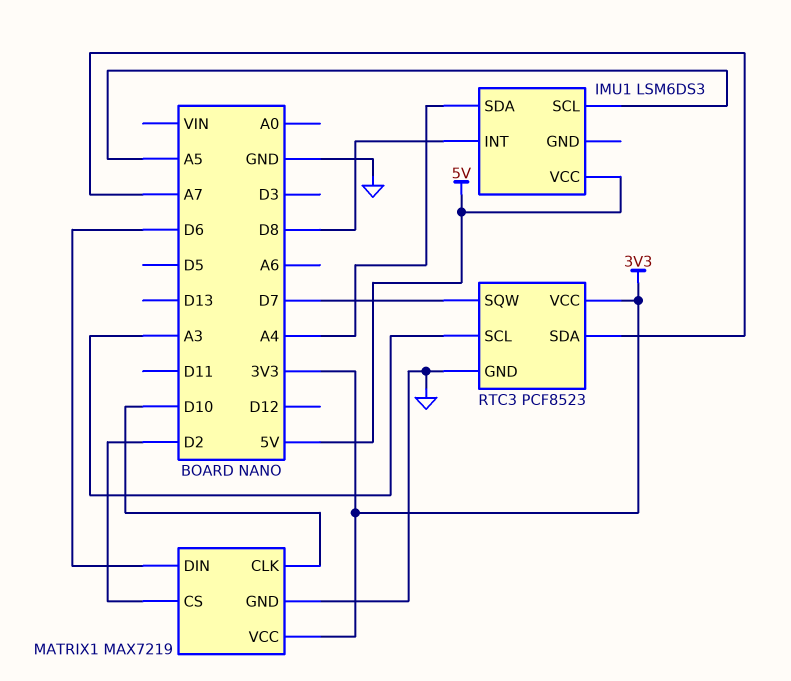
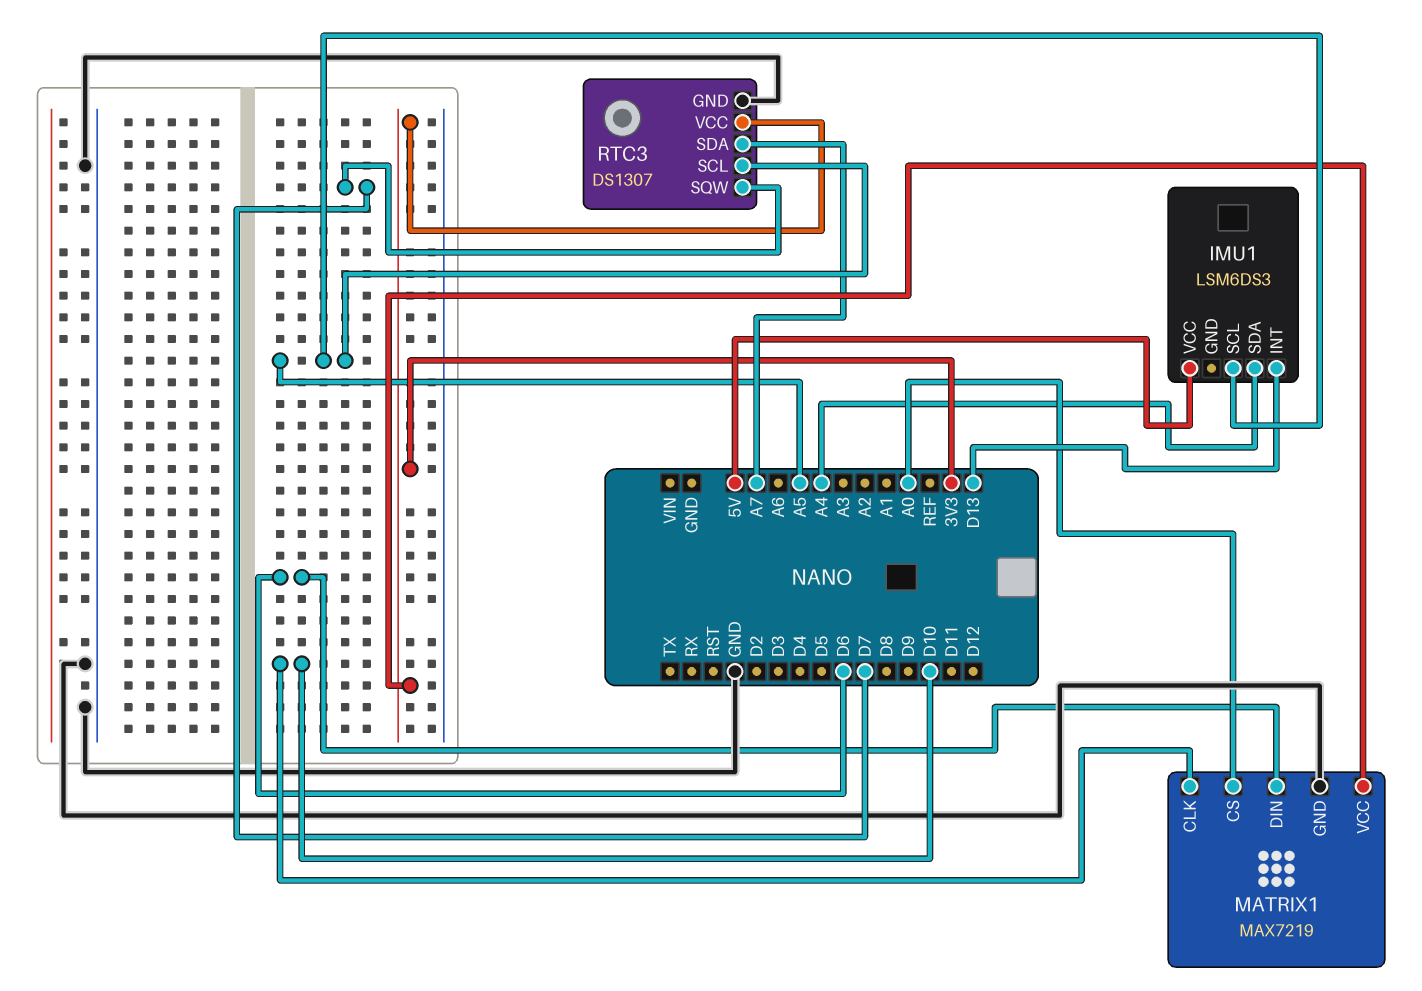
IMU1 pin INT: D8 -> D13
MATRIX1 pin CS: D2 -> A0
RTC3: PCF8523 -> DS1307
RTC3 pin SCL: A3 -> A5

